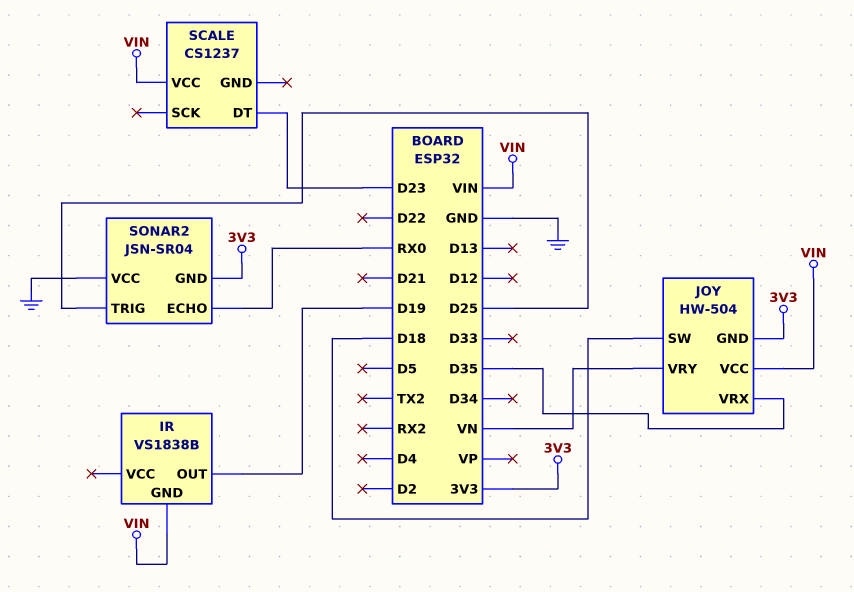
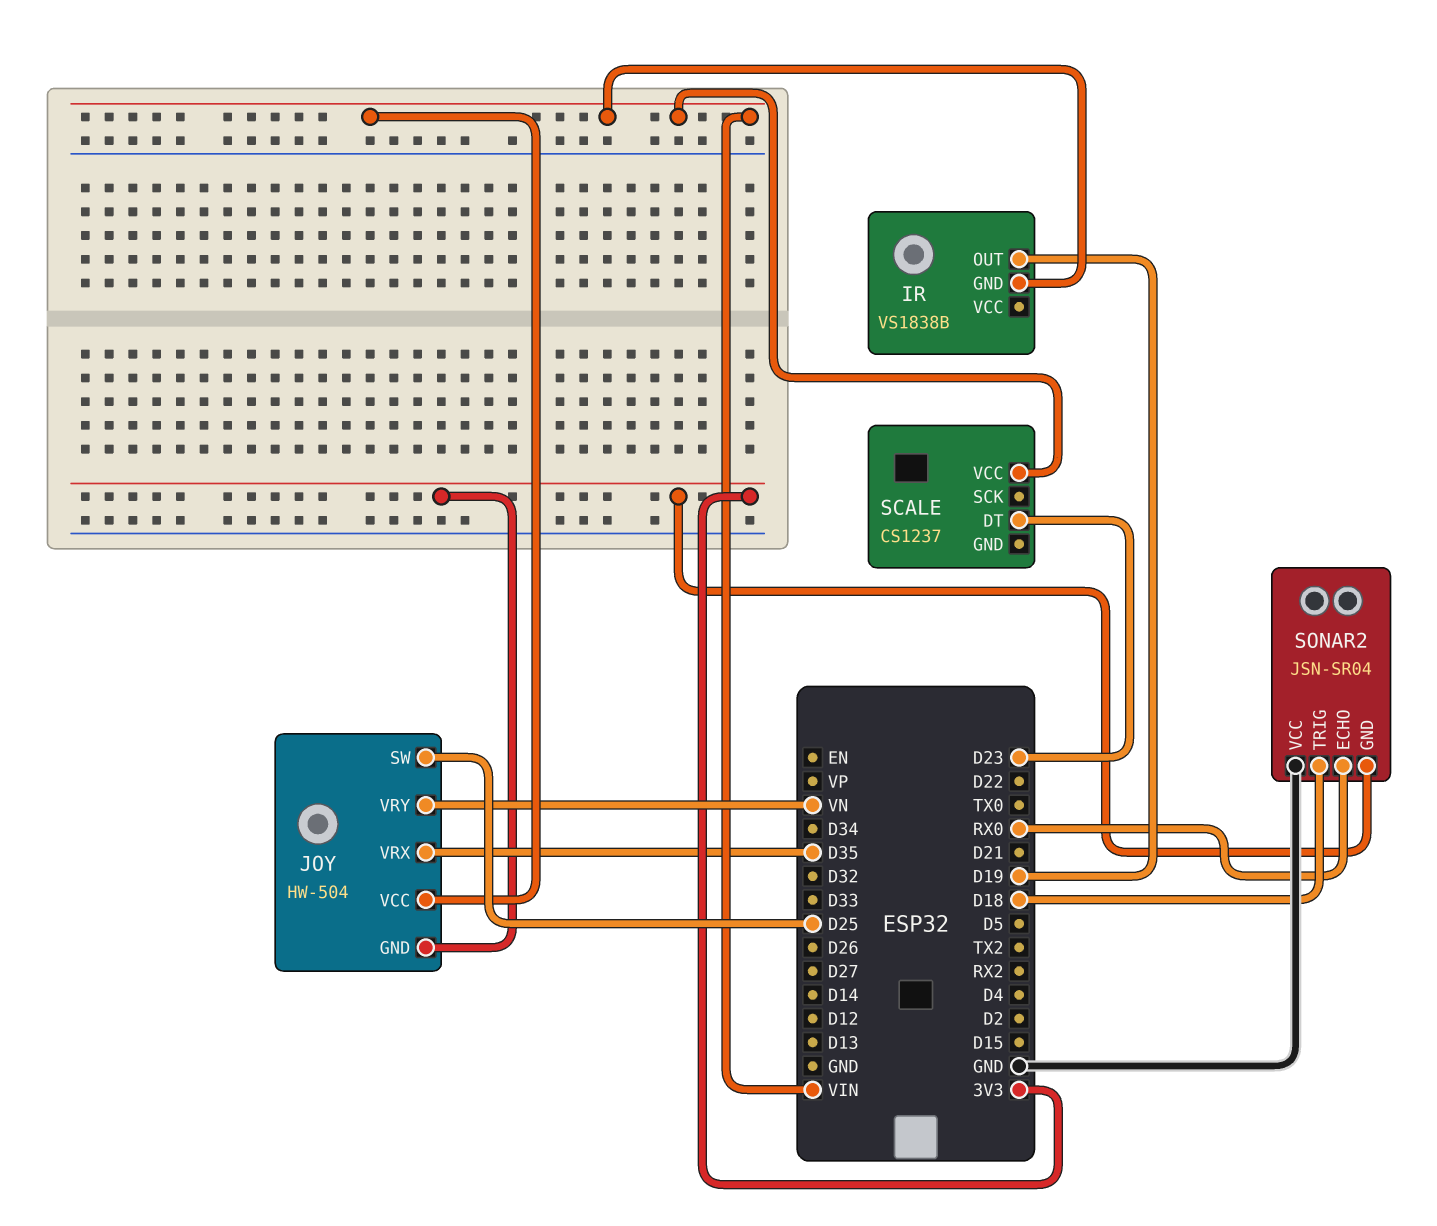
JOY pin SW: D18 -> D25
SONAR2 pin TRIG: D25 -> D18

